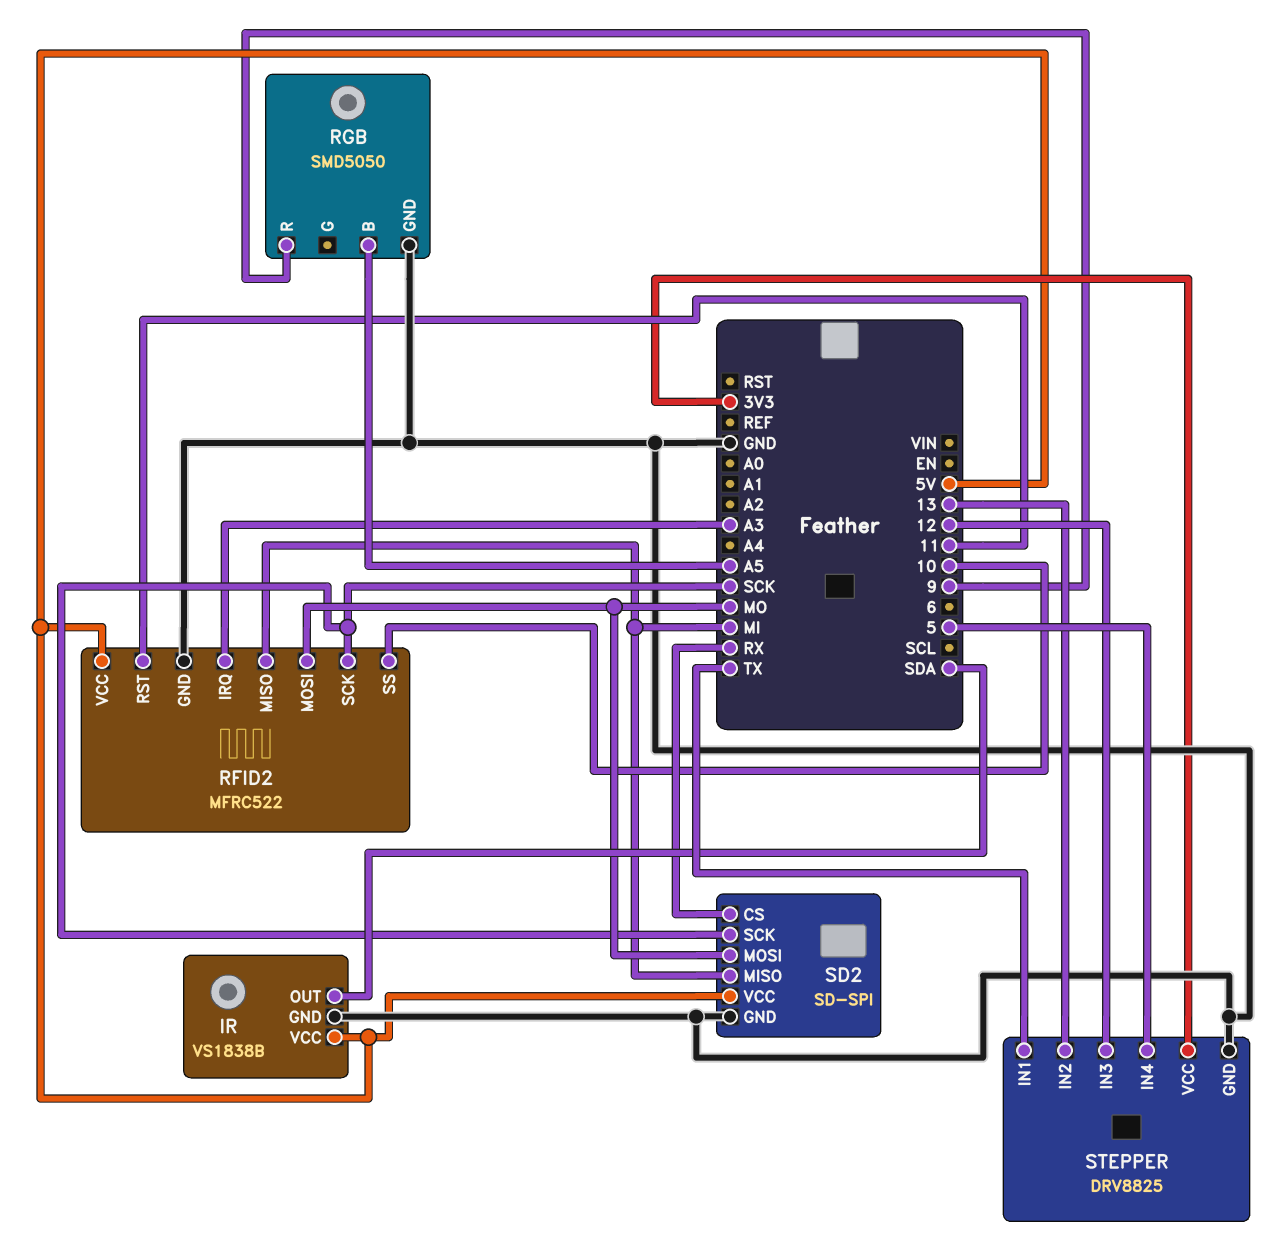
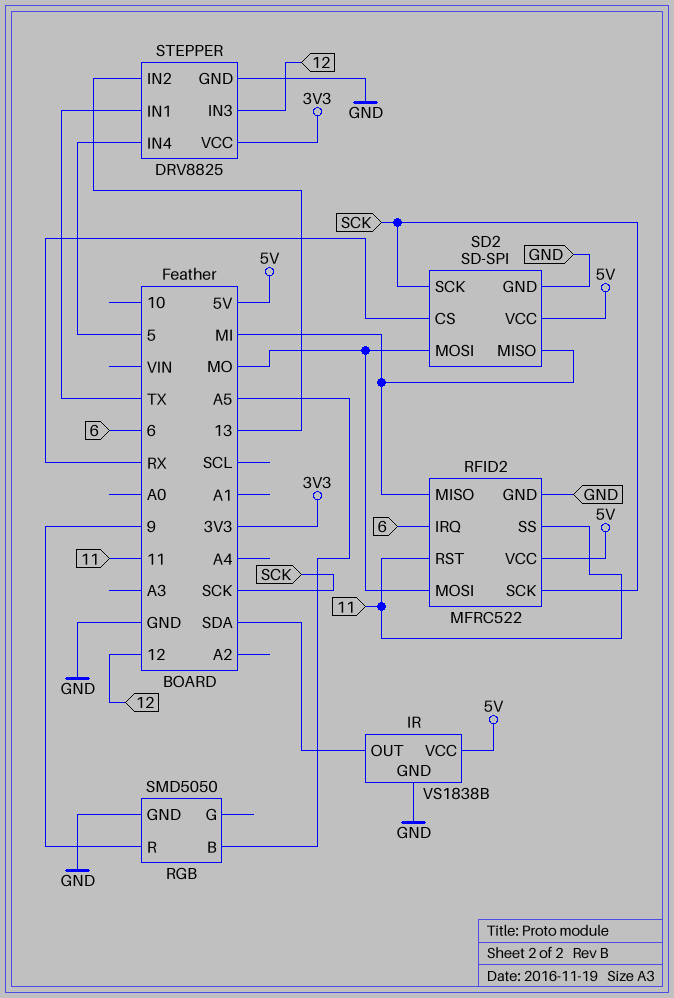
RFID2 pin IRQ: A3 -> 6
RFID2 pin SS: 10 -> 11

